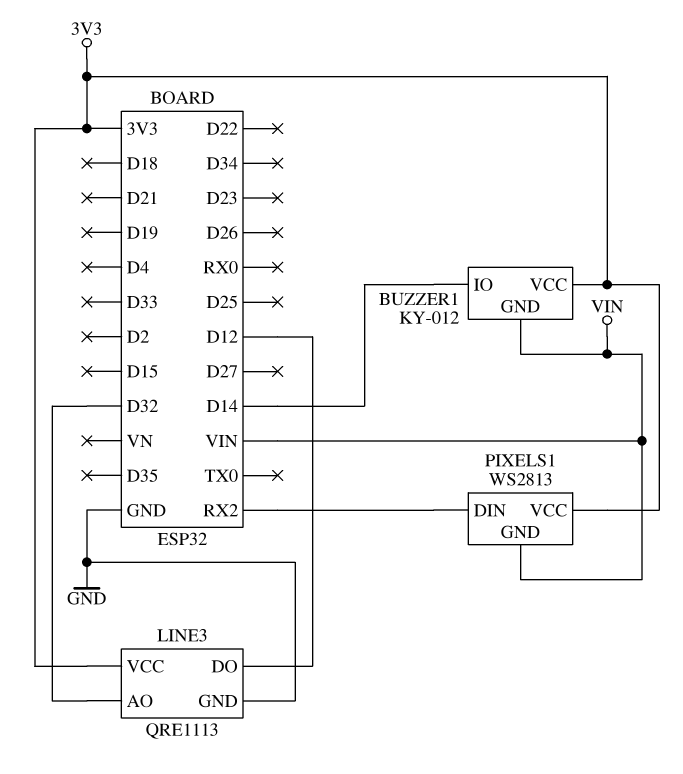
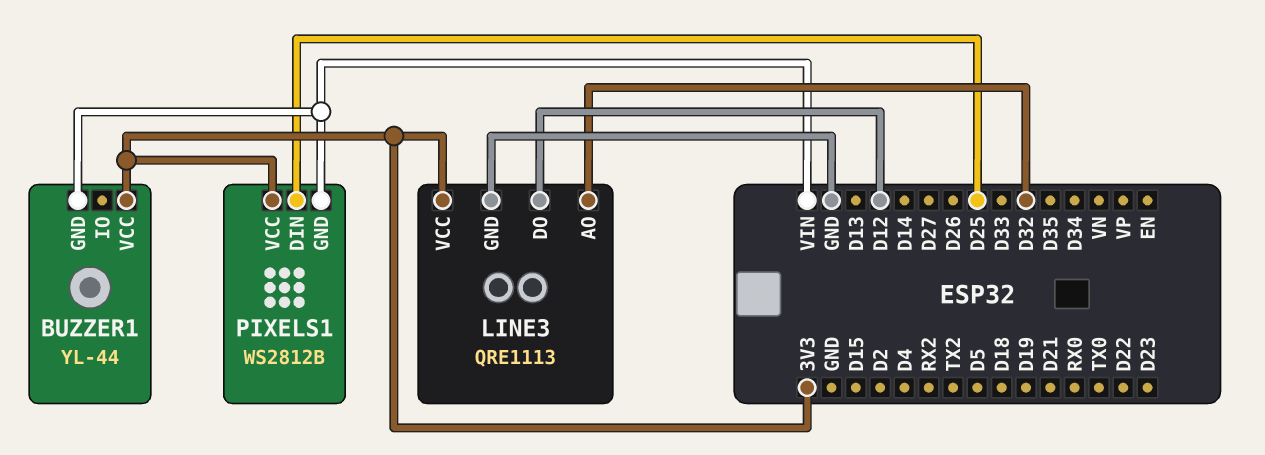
BUZZER1: KY-012 -> YL-44
BUZZER1 pin IO: D14 -> none
PIXELS1: WS2813 -> WS2812B
PIXELS1 pin DIN: RX2 -> D25

